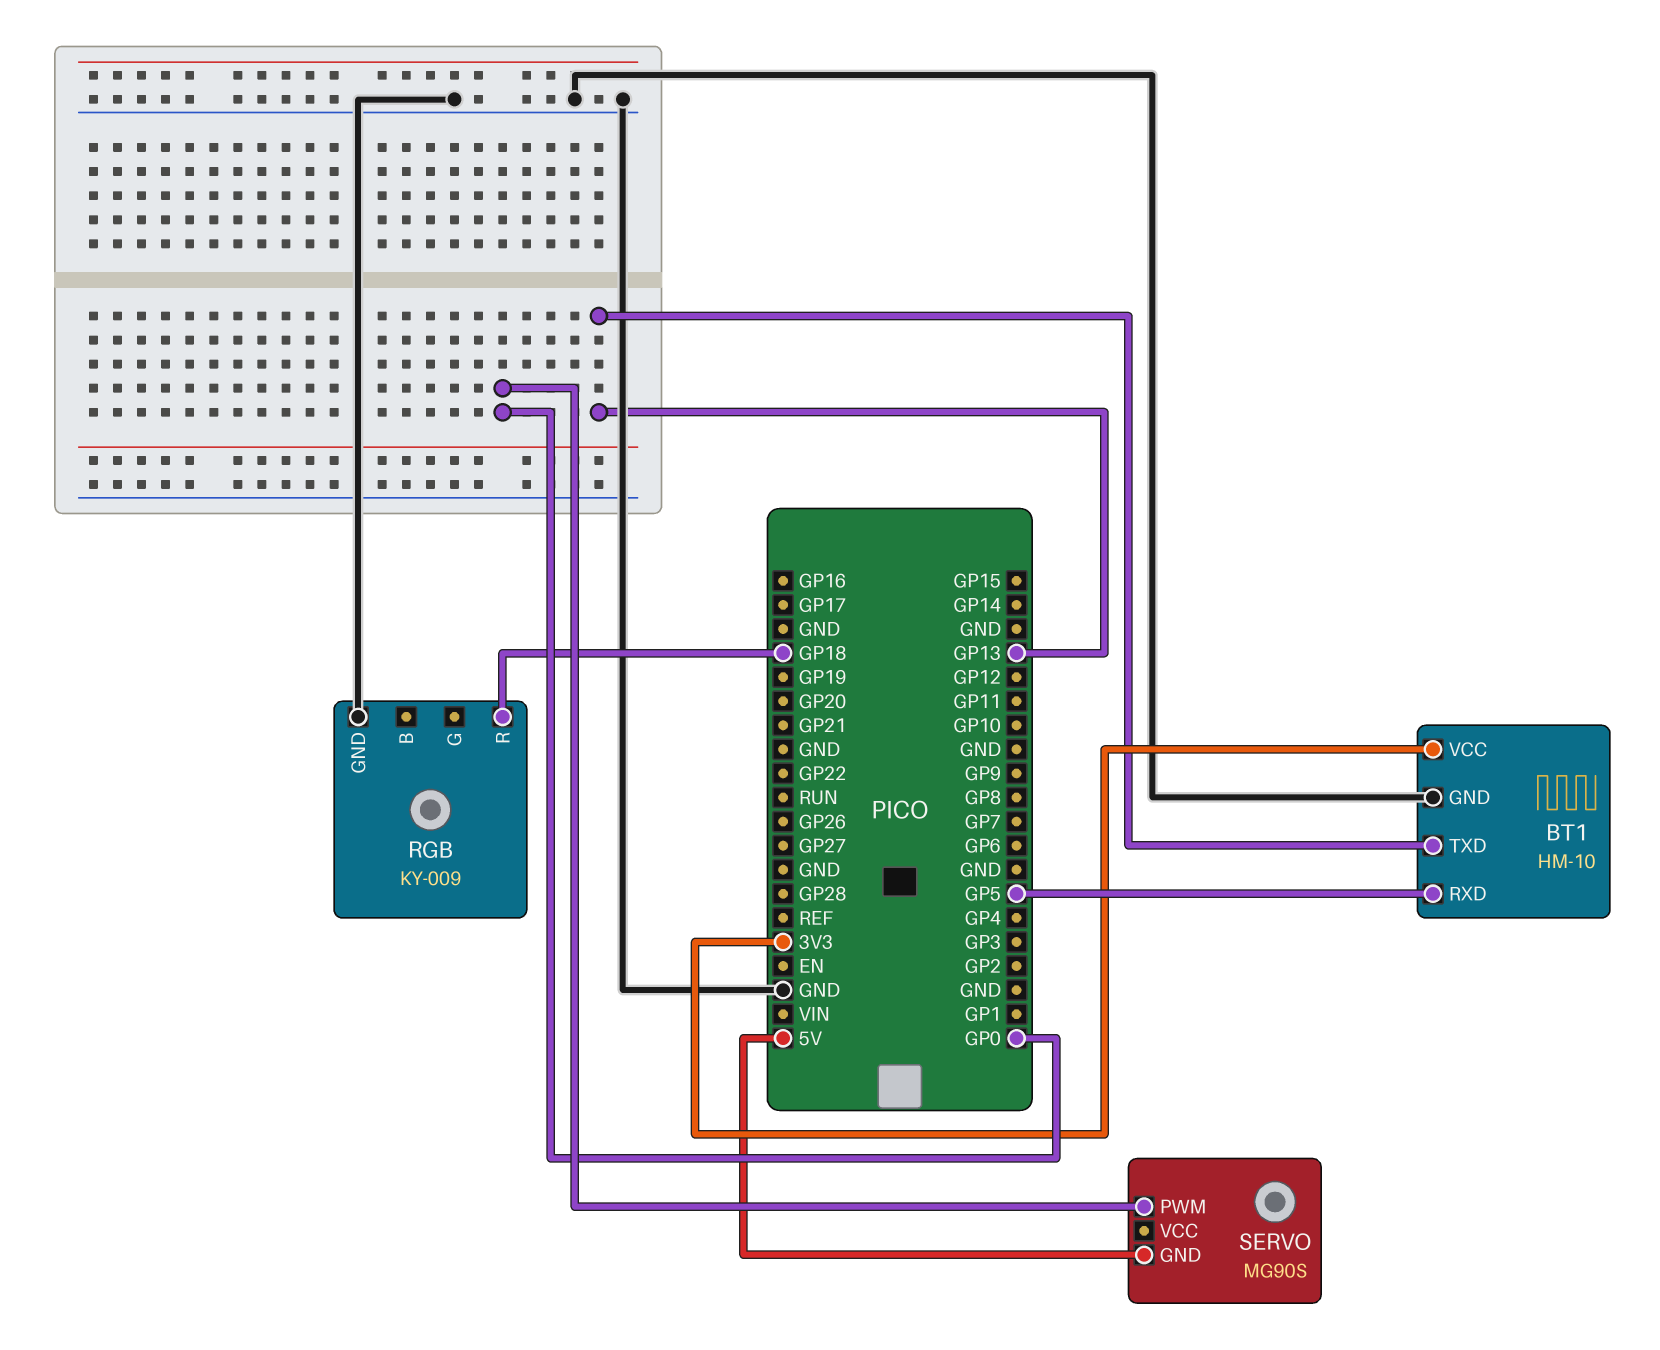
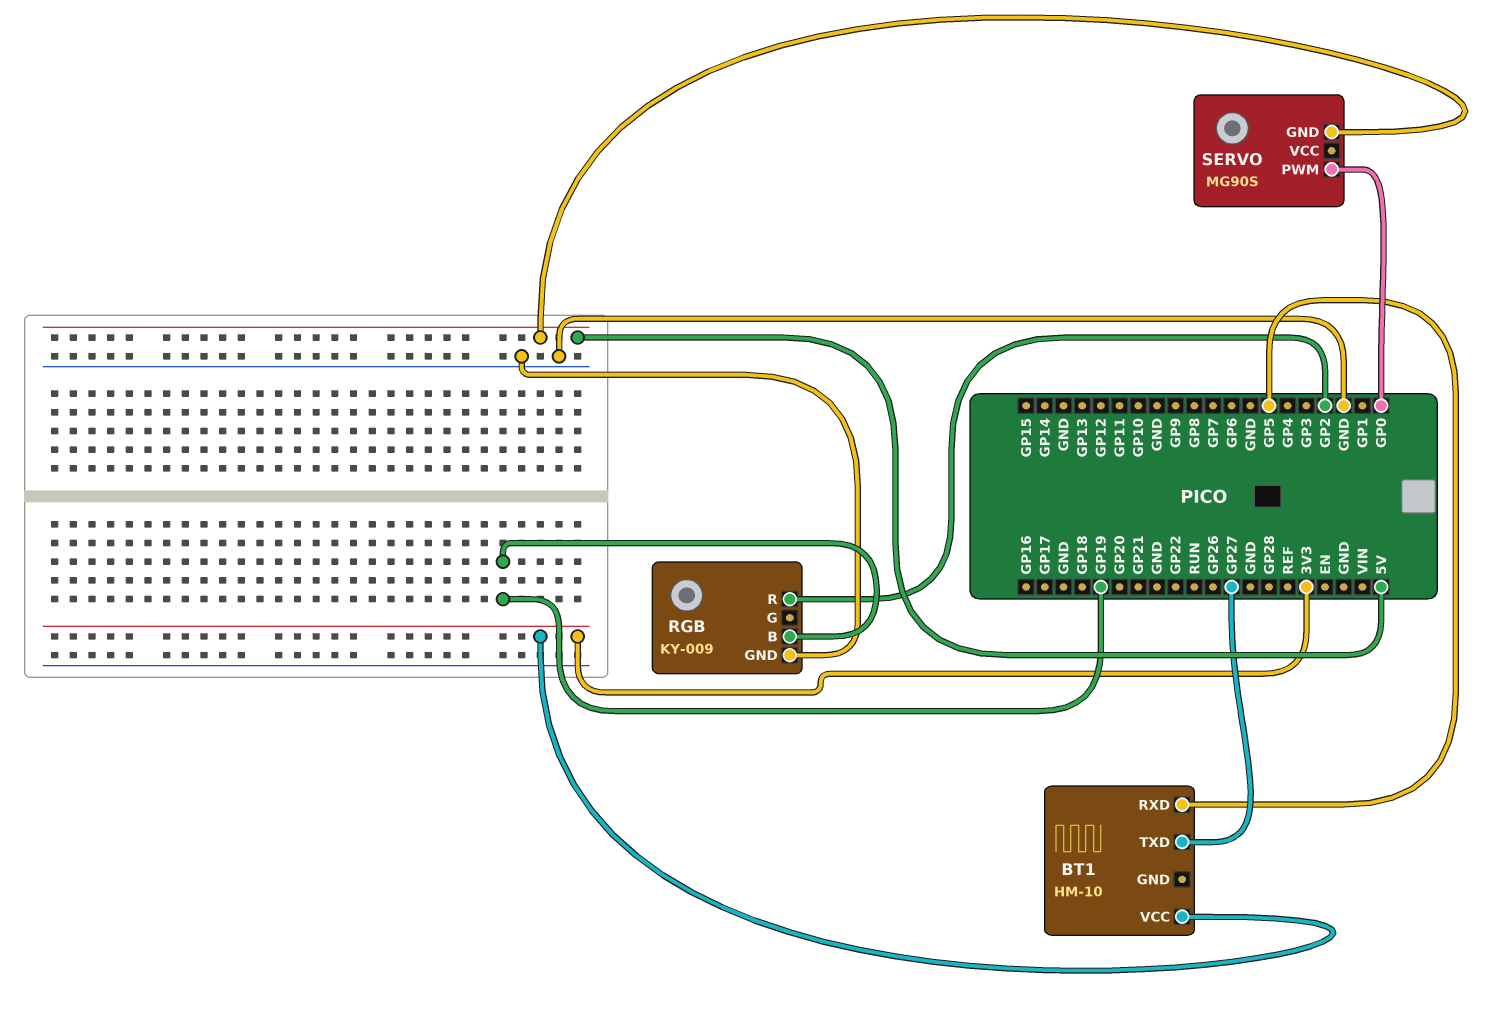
BT1 pin GND: GND -> none
BT1 pin TXD: GP13 -> GP27
RGB pin B: none -> GP19
RGB pin R: GP18 -> GP2

